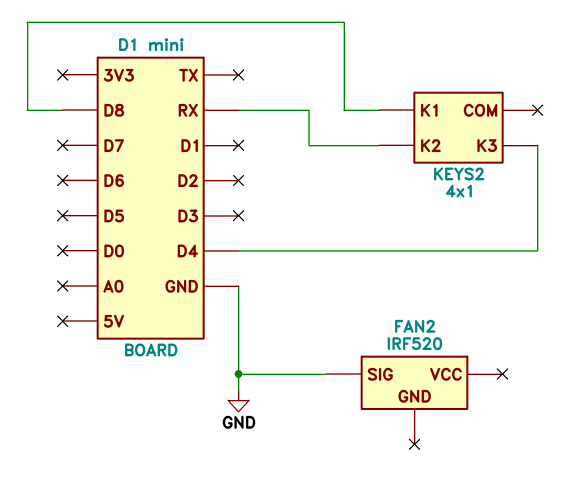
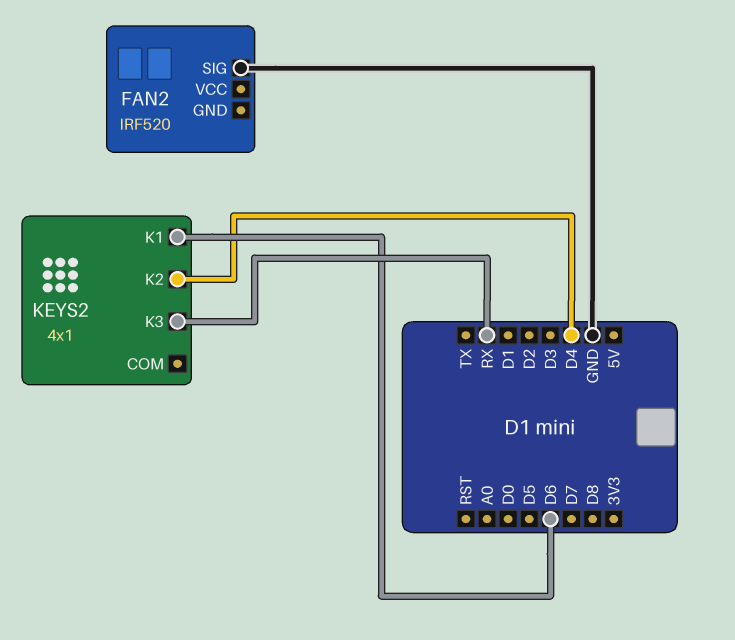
KEYS2 pin K1: D8 -> D6
KEYS2 pin K2: RX -> D4
KEYS2 pin K3: D4 -> RX

